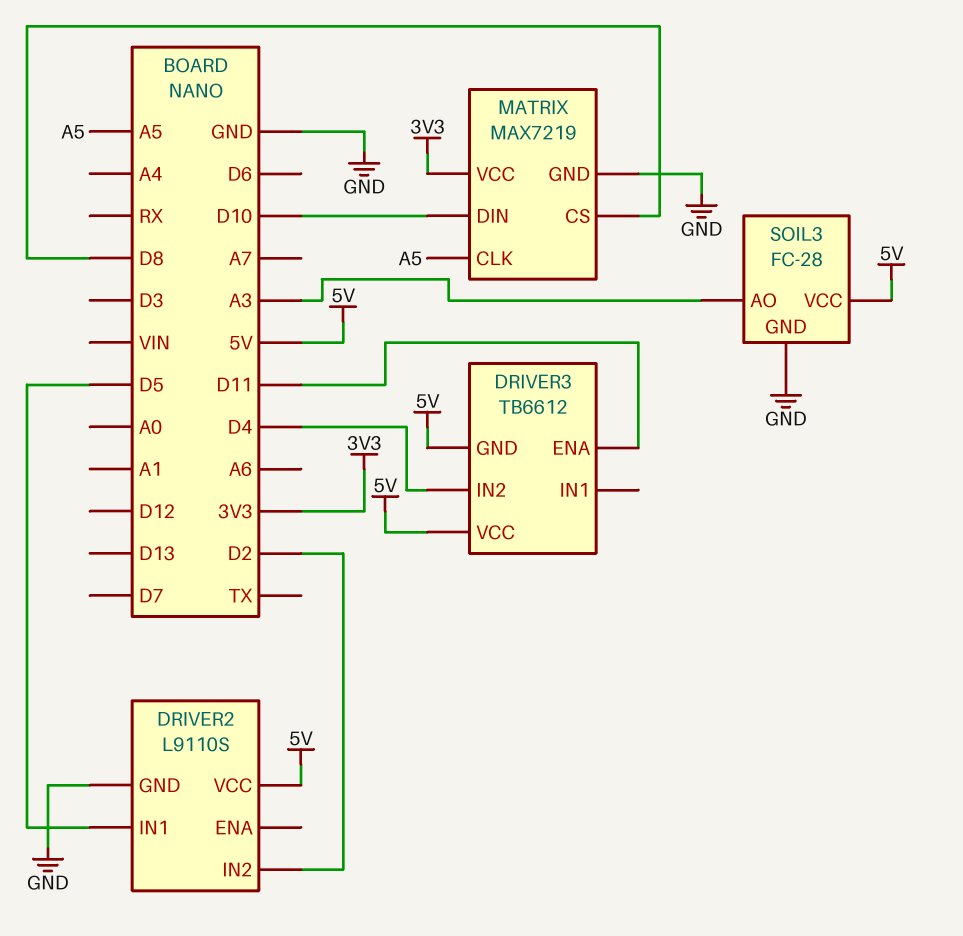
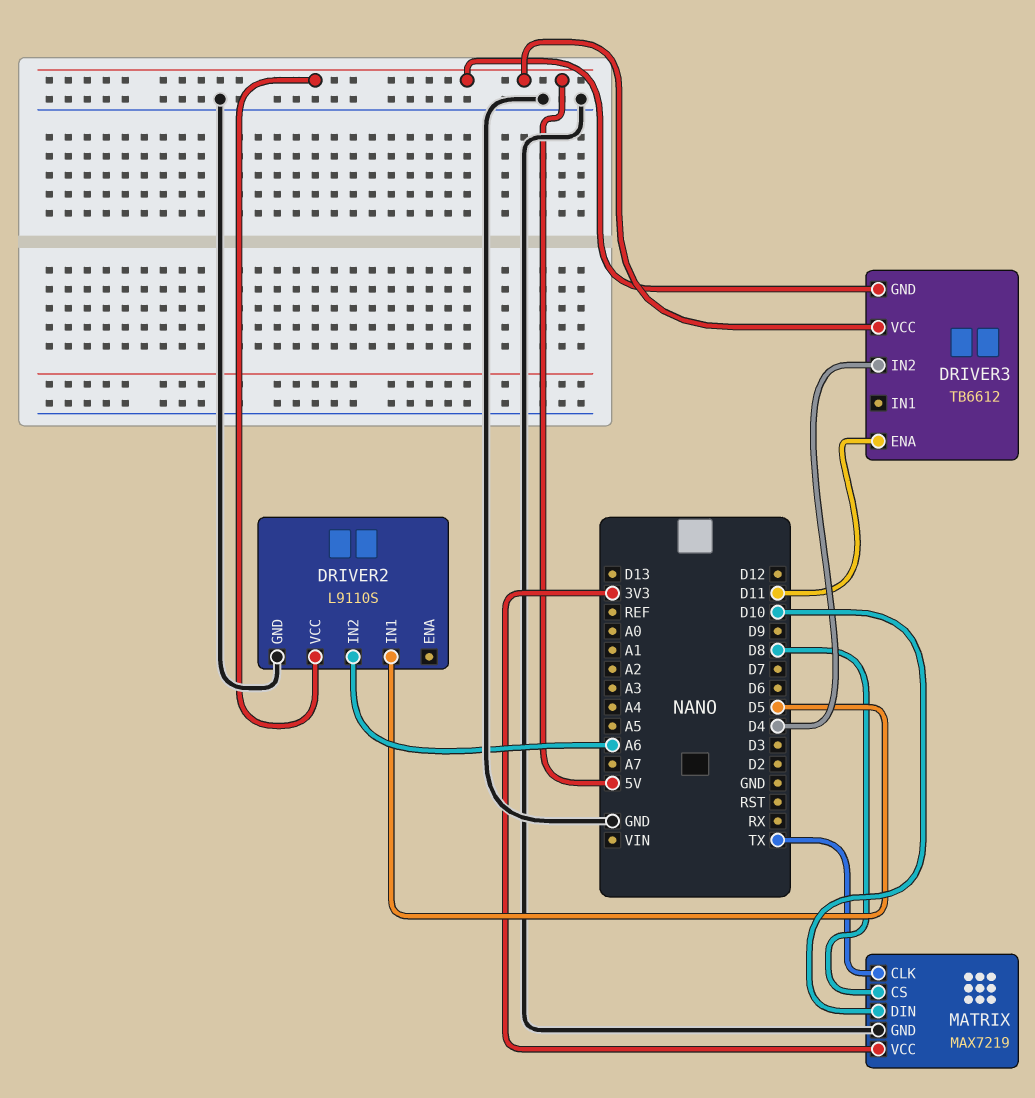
DRIVER2 pin IN2: D2 -> A6
MATRIX pin CLK: A5 -> TX
SOIL3: FC-28 -> none
SOIL3 pin AO: A3 -> none
SOIL3 pin GND: GND -> none
SOIL3 pin VCC: 5V -> none

